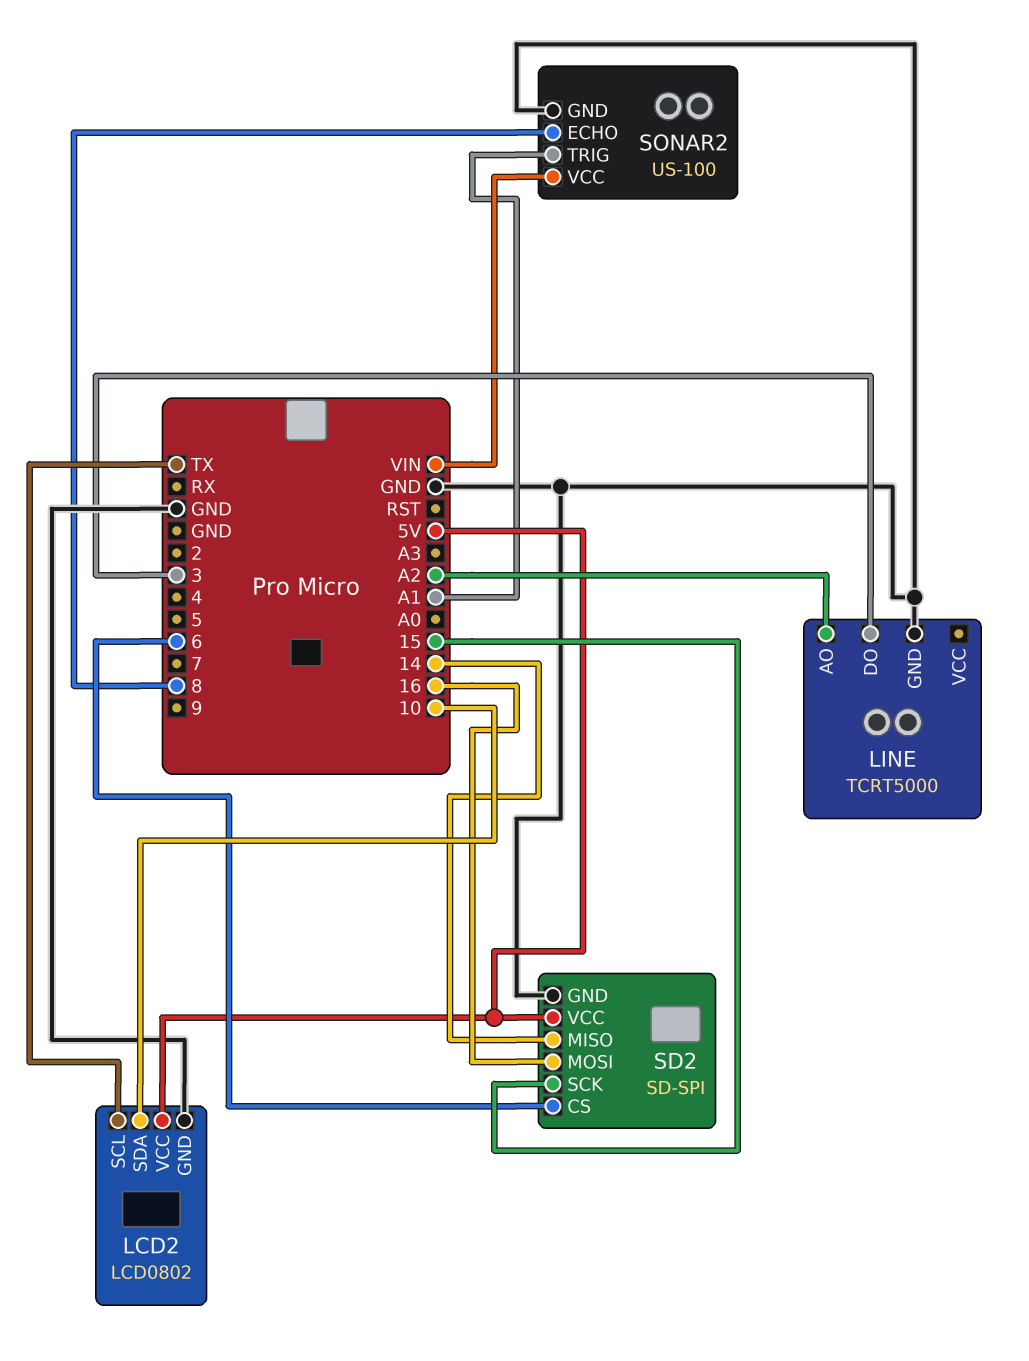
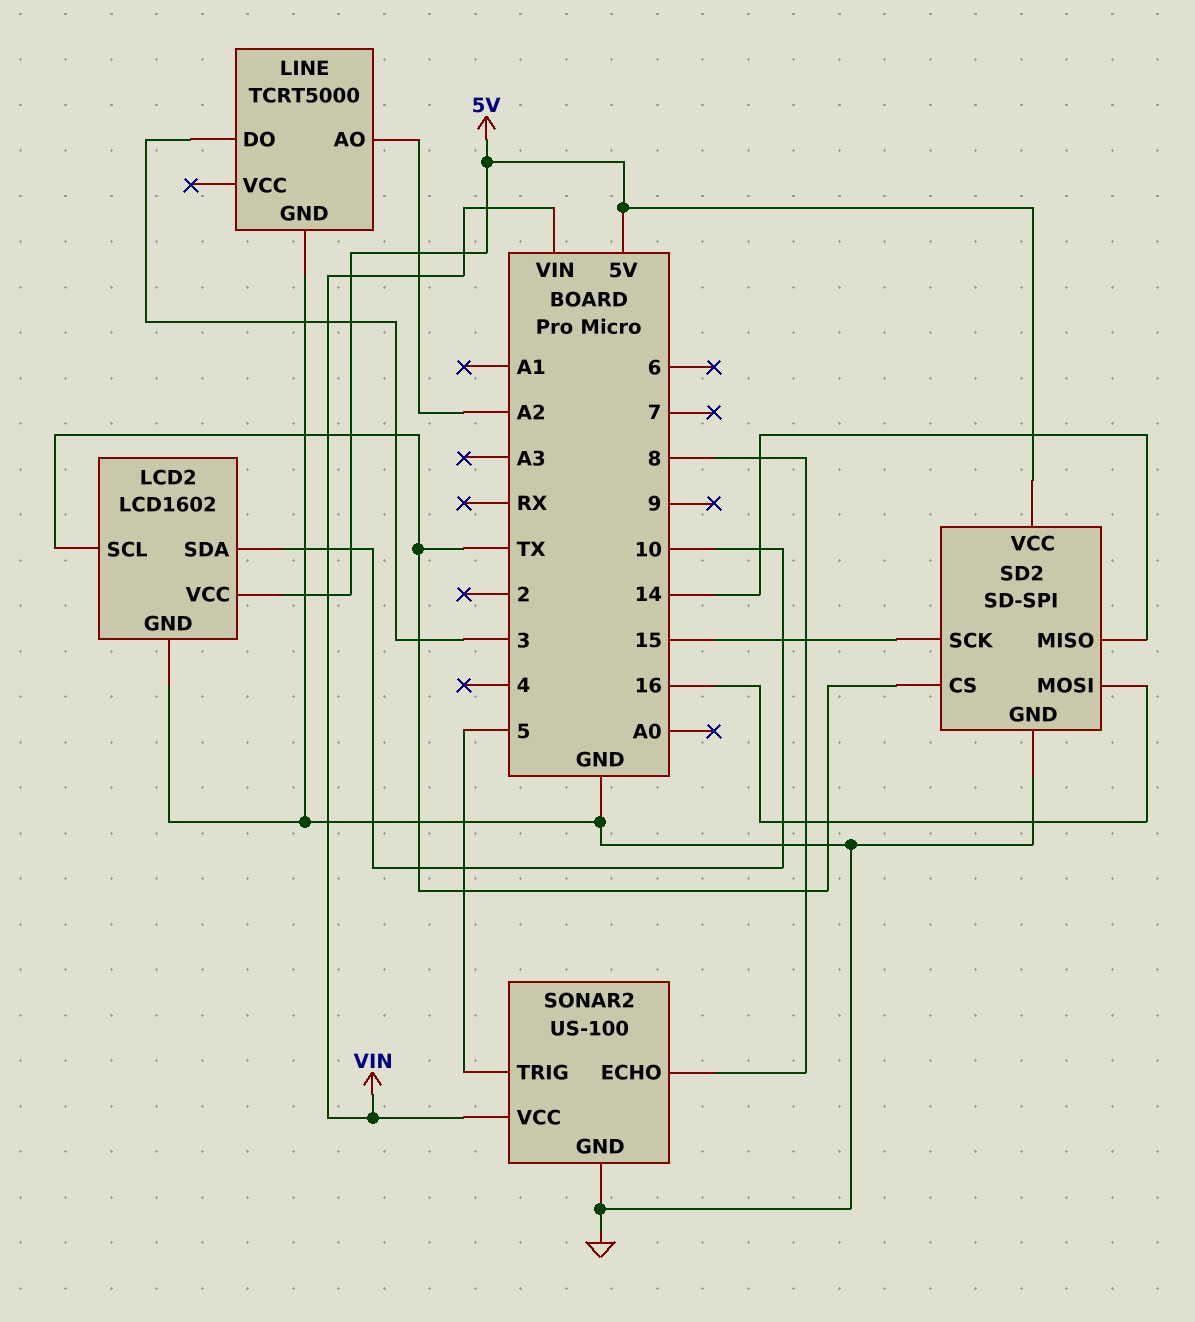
LCD2: LCD0802 -> LCD1602
SD2 pin CS: 6 -> TX
SONAR2 pin TRIG: A1 -> 5

